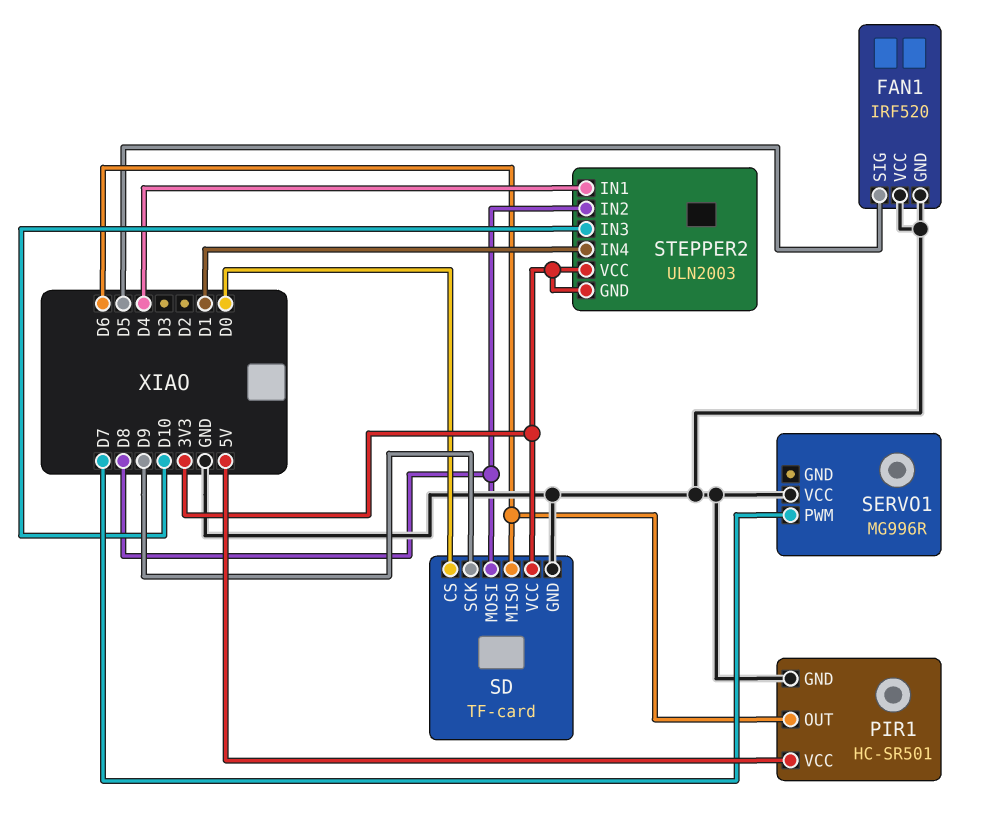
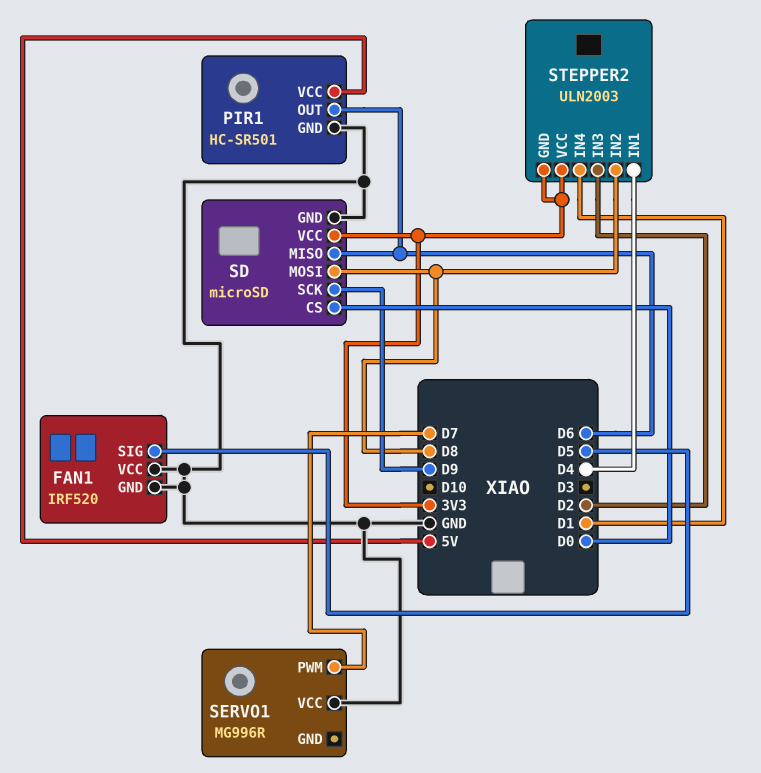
SD: TF-card -> microSD
STEPPER2 pin IN3: D10 -> D2

